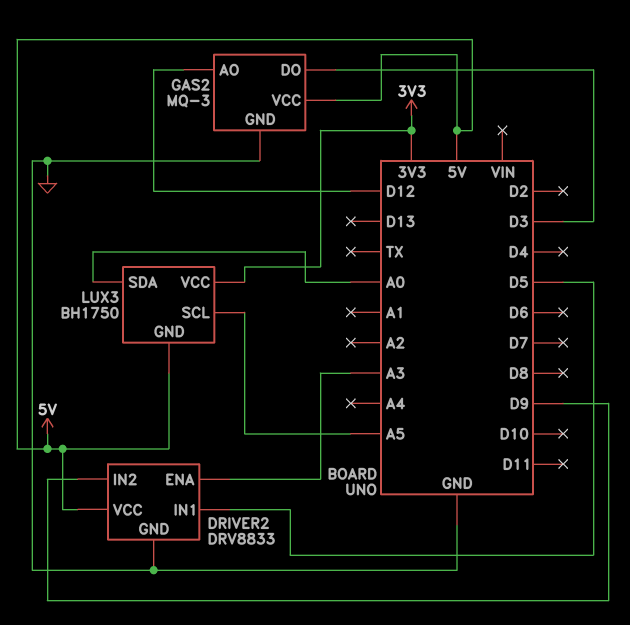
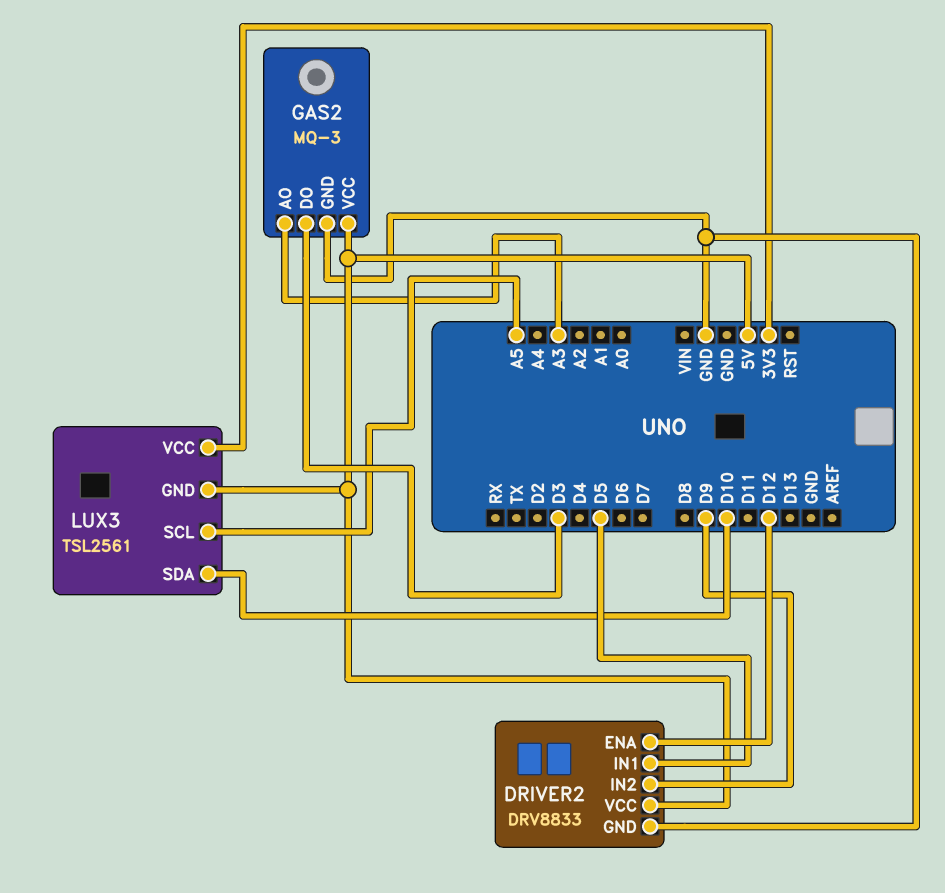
DRIVER2 pin ENA: A3 -> D12
GAS2 pin AO: D12 -> A3
LUX3: BH1750 -> TSL2561
LUX3 pin SDA: A0 -> D10

